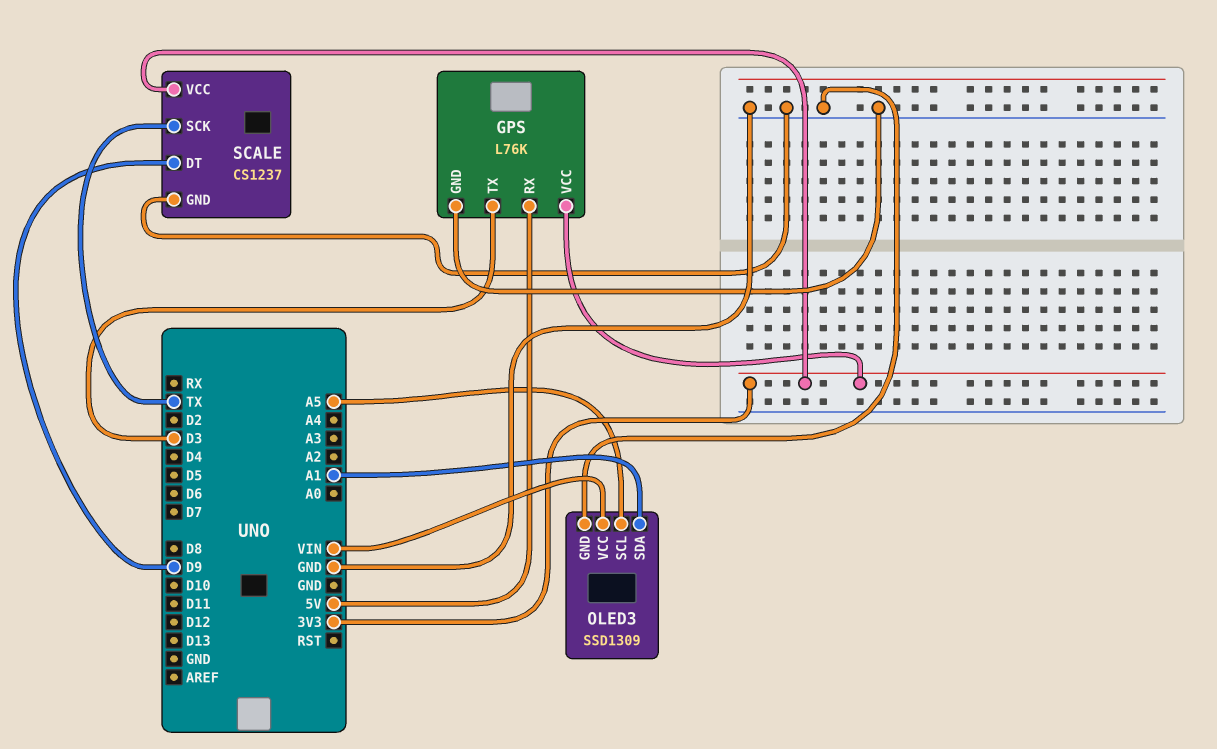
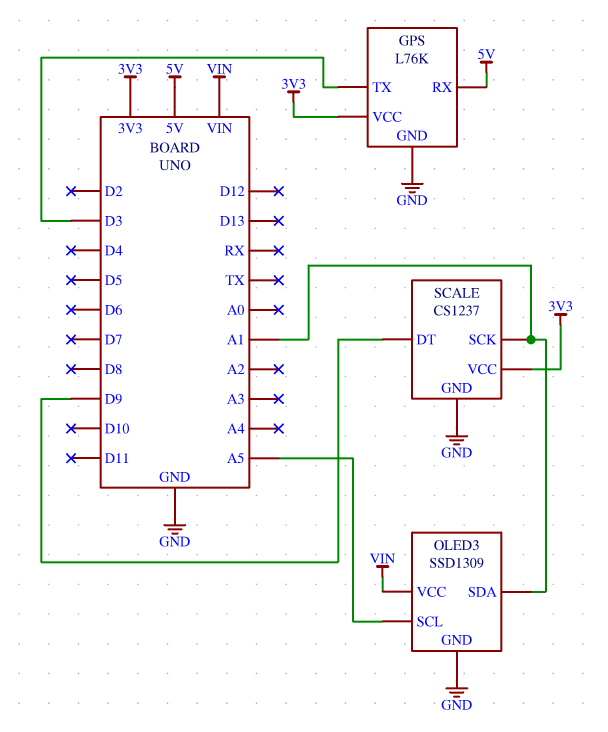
SCALE pin SCK: TX -> A1

